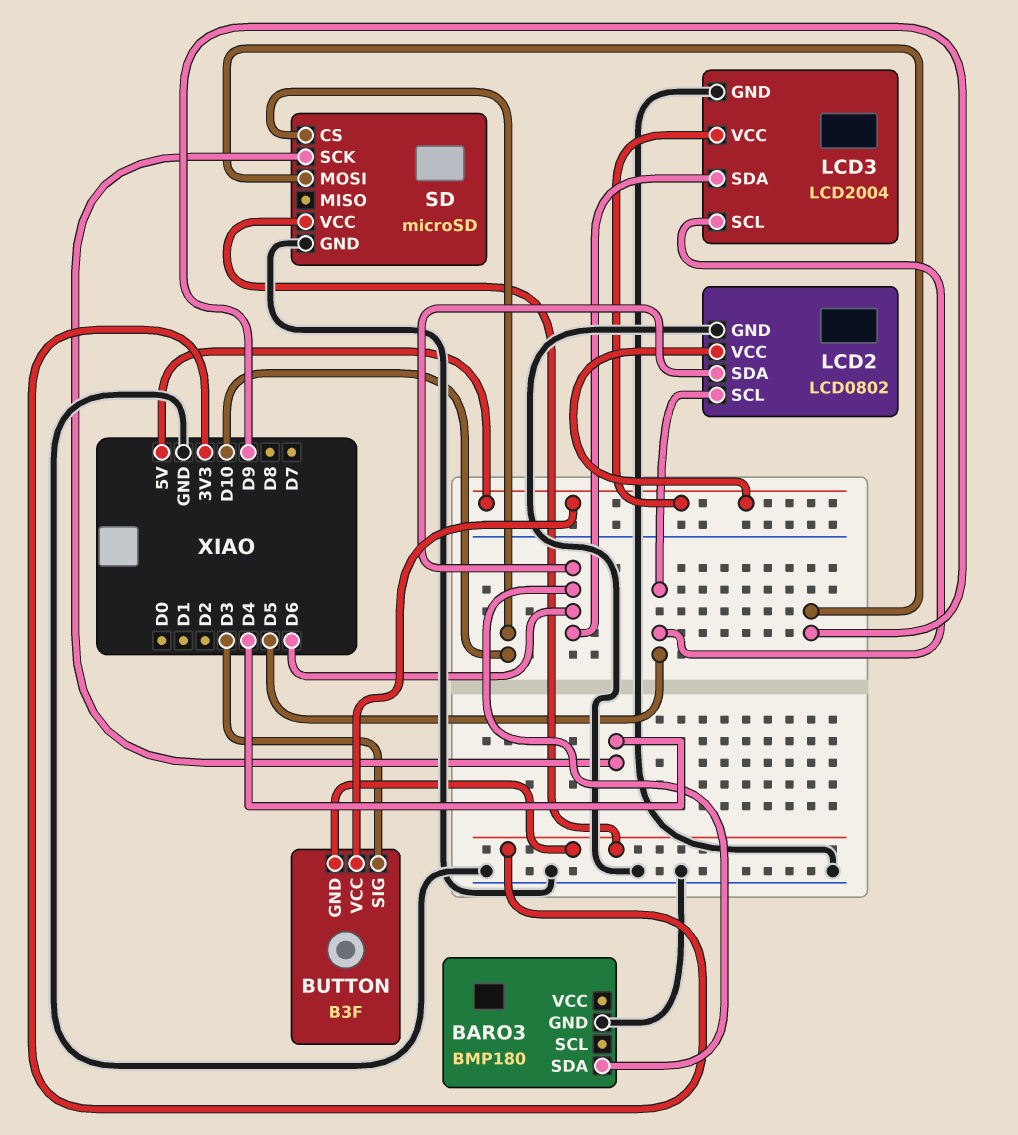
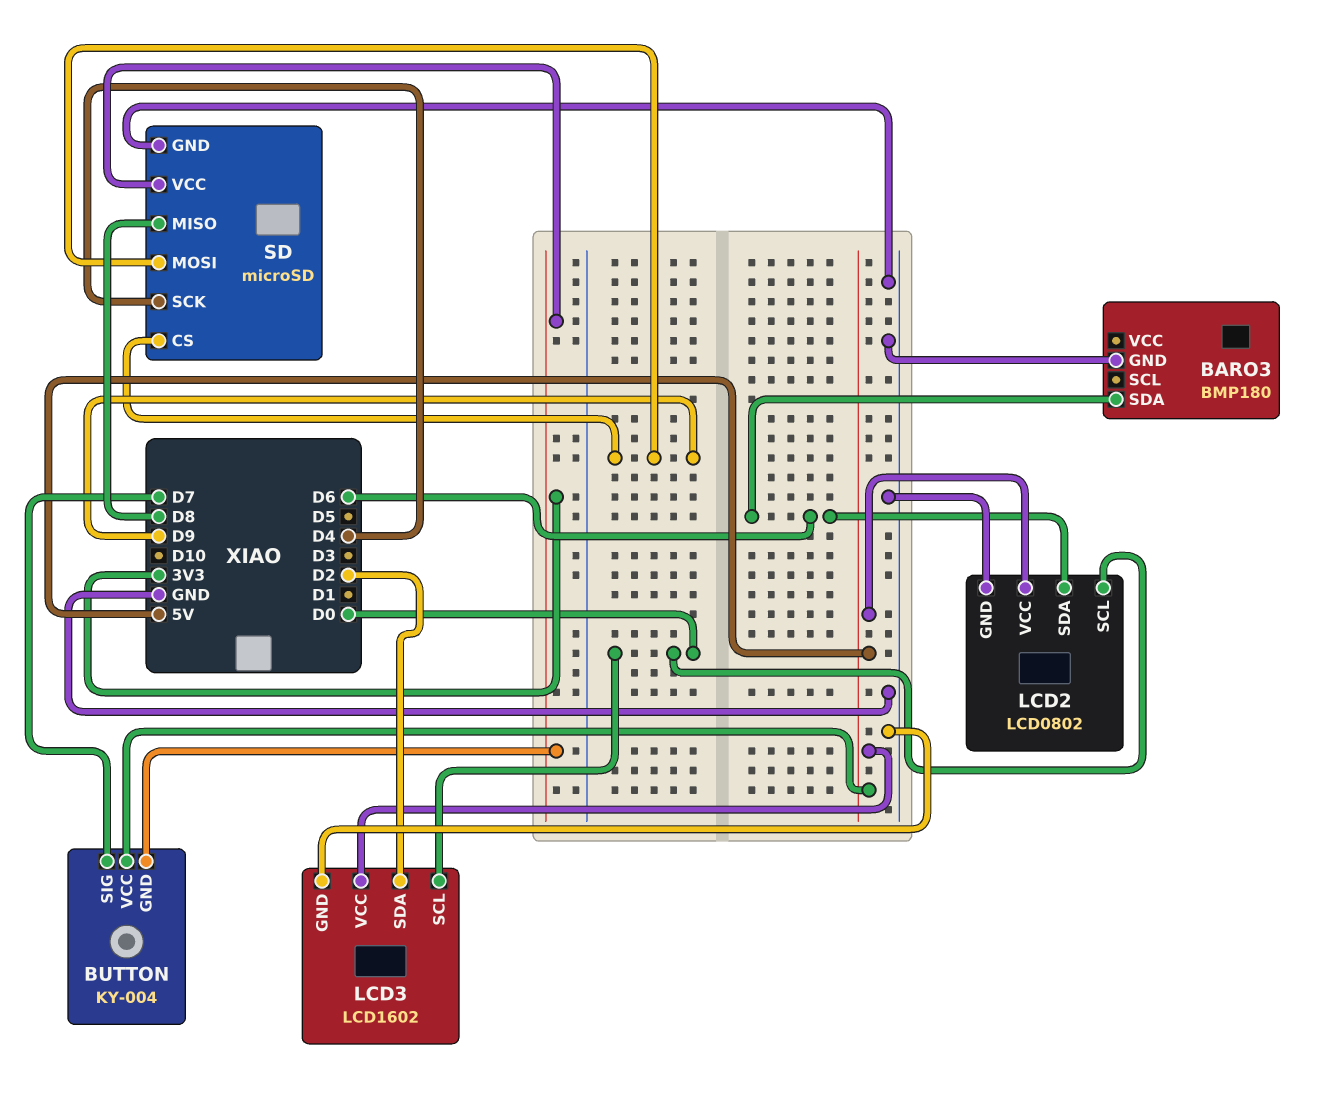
BUTTON: B3F -> KY-004
BUTTON pin SIG: D3 -> D7
LCD2 pin SCL: D5 -> D0
LCD3: LCD2004 -> LCD1602
LCD3 pin SCL: D5 -> D0
LCD3 pin SDA: D6 -> D2
SD pin CS: D10 -> D9
SD pin MISO: none -> D8

